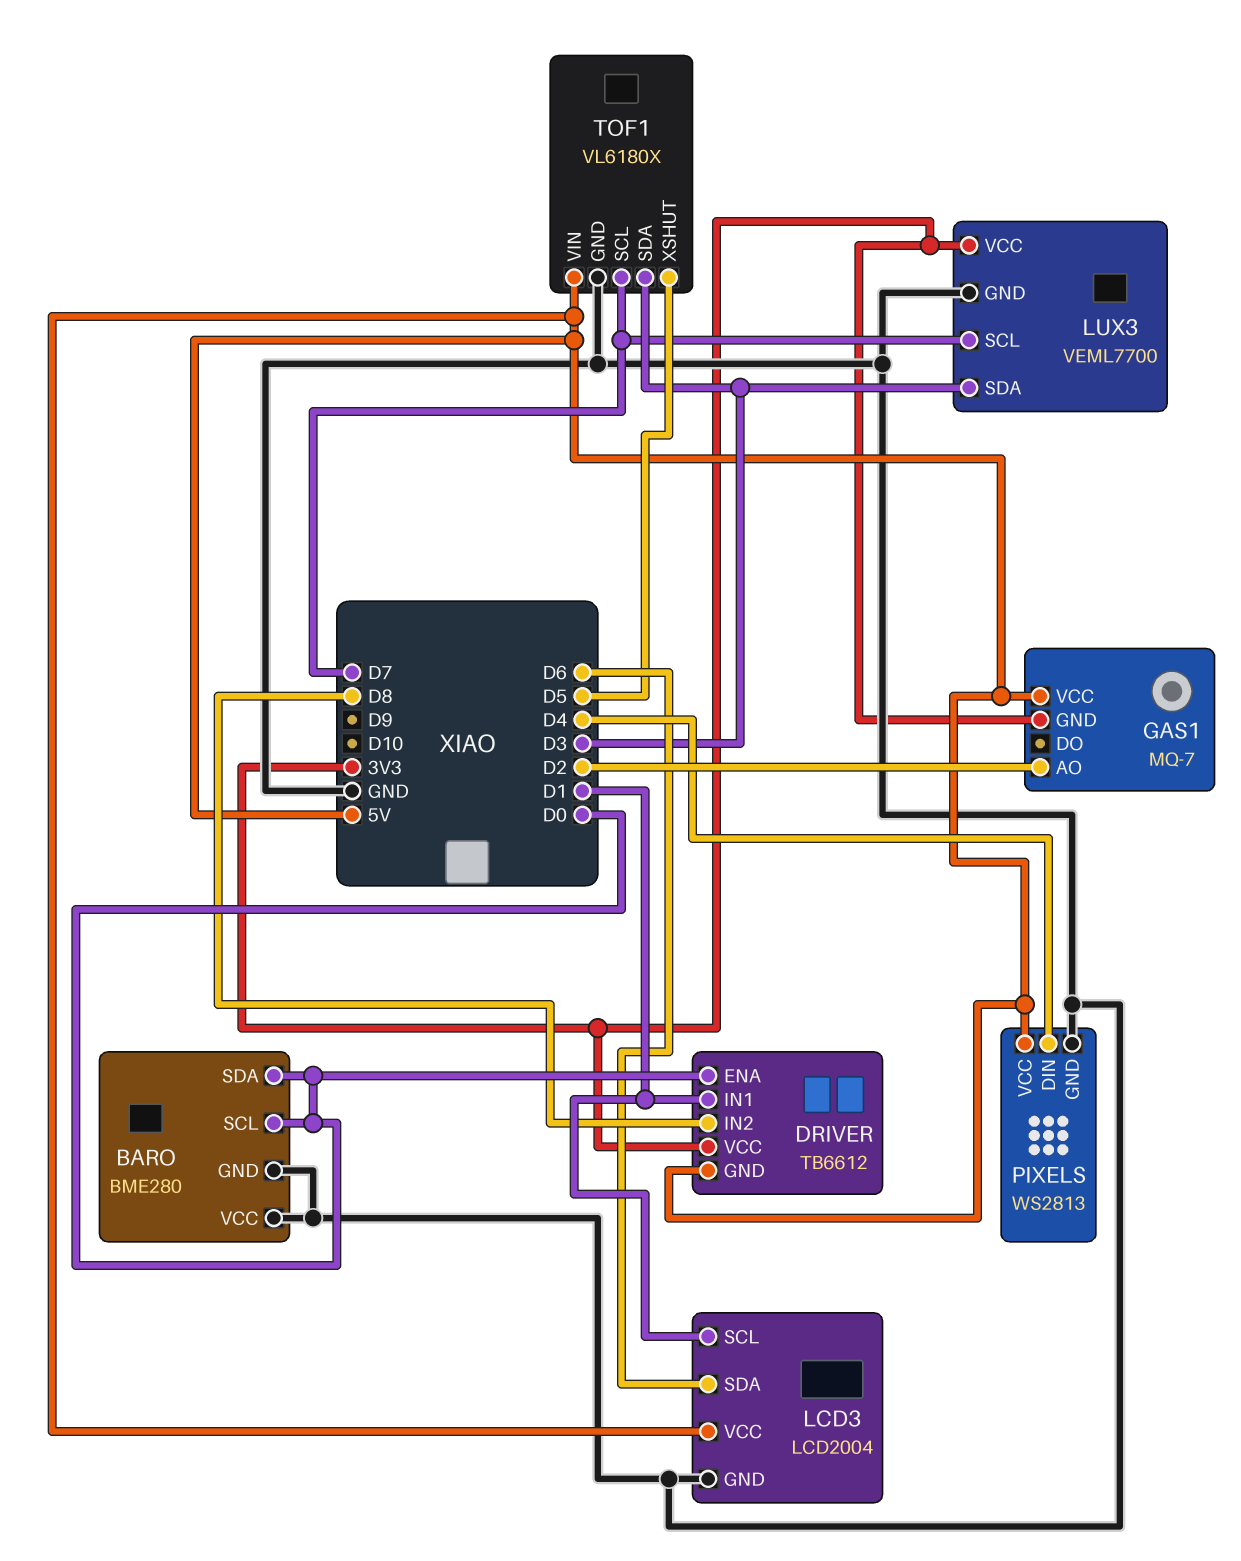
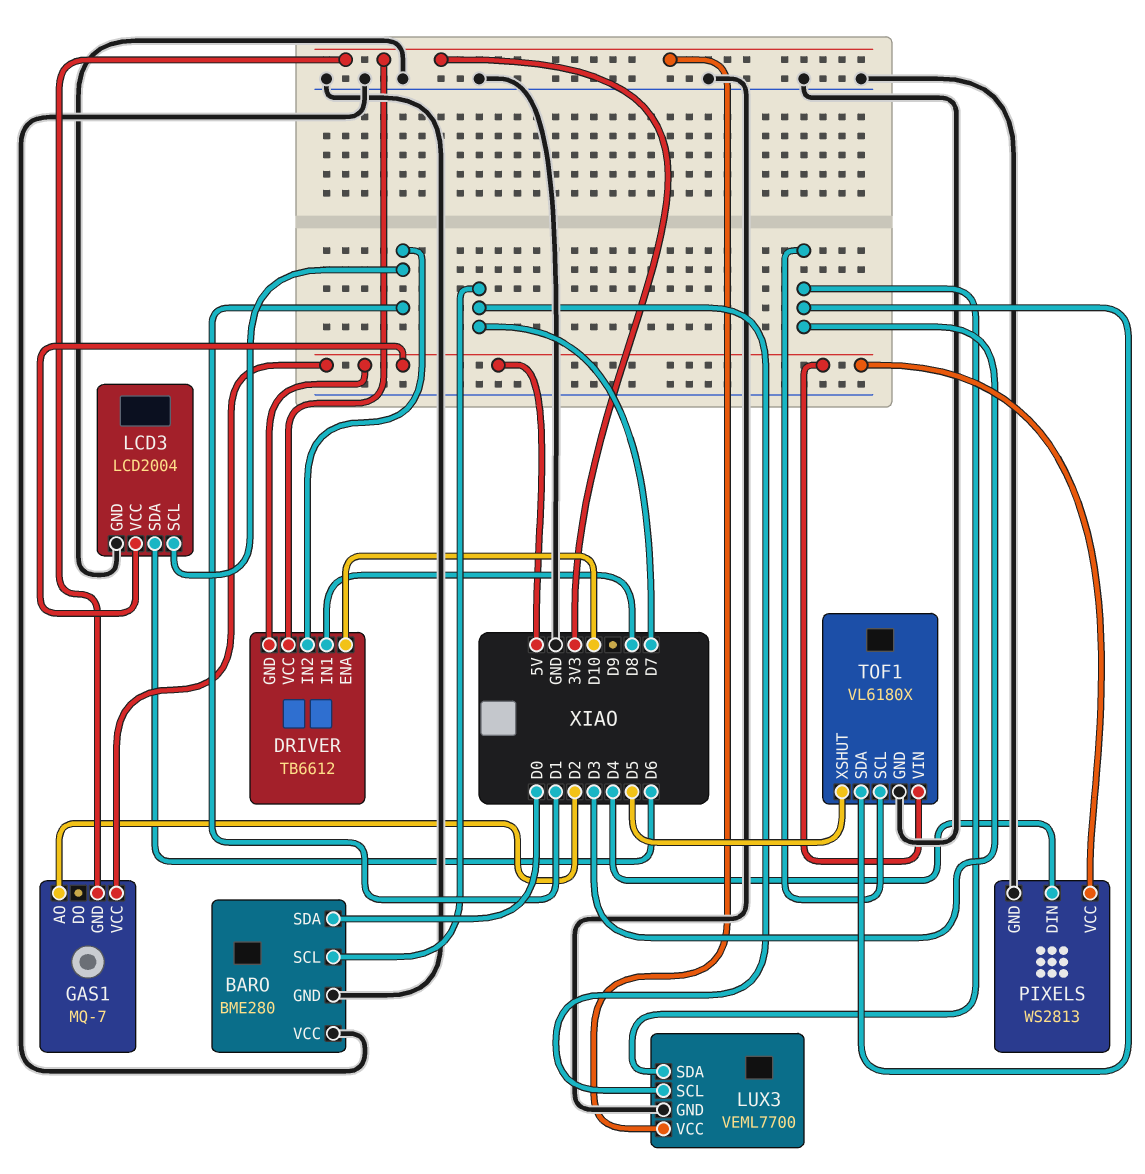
BARO pin SCL: D0 -> D7
DRIVER pin ENA: D0 -> D10
DRIVER pin IN1: D1 -> D8
DRIVER pin IN2: D8 -> D1
TOF1 pin SCL: D7 -> D3

